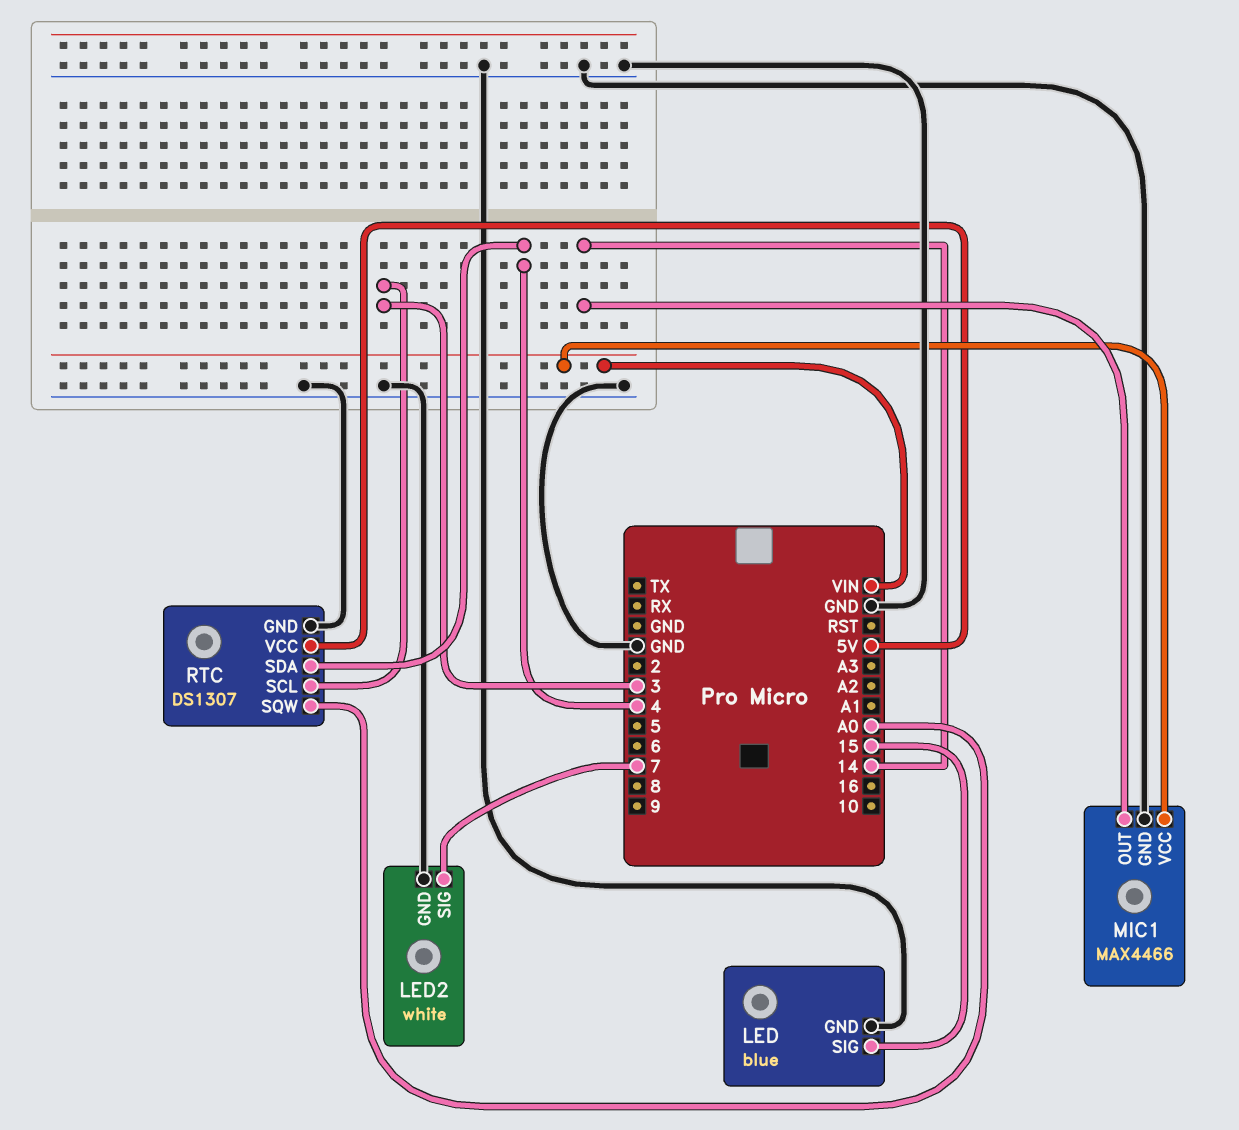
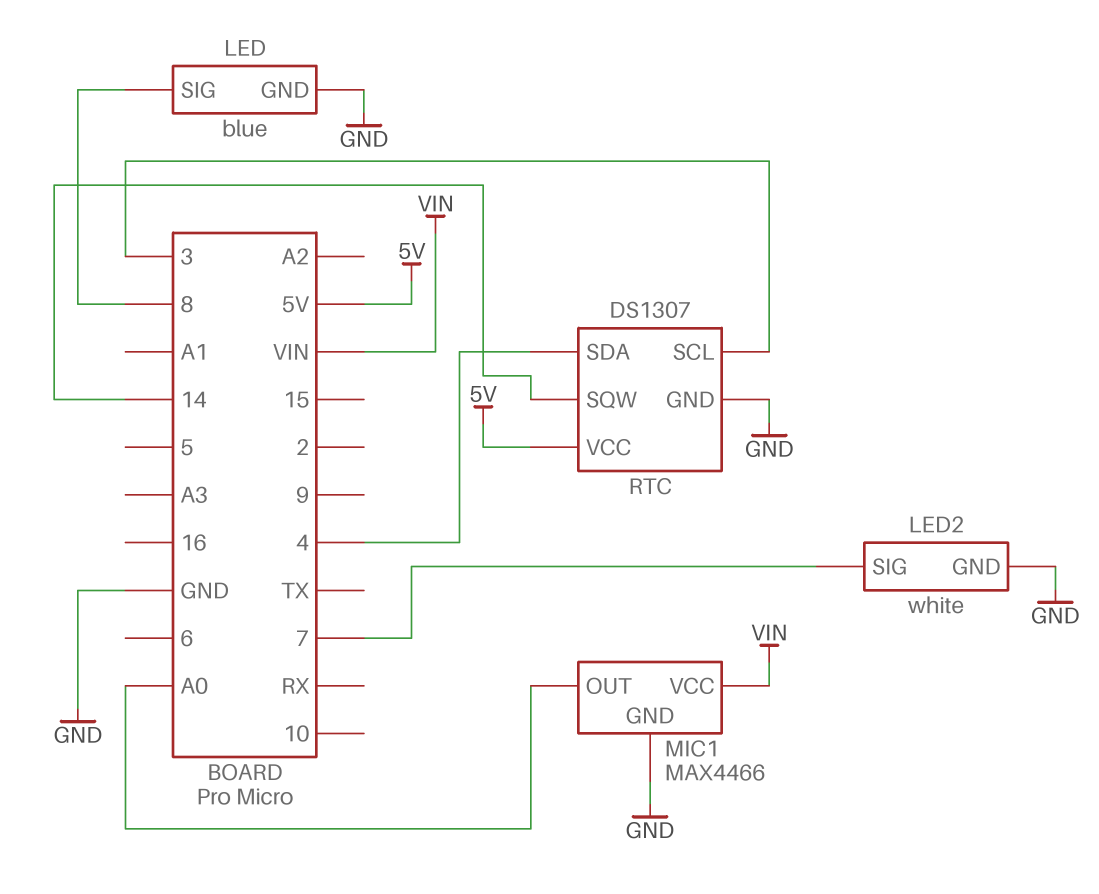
LED pin SIG: 15 -> 8
MIC1 pin OUT: 14 -> A0
RTC pin SQW: A0 -> 14

